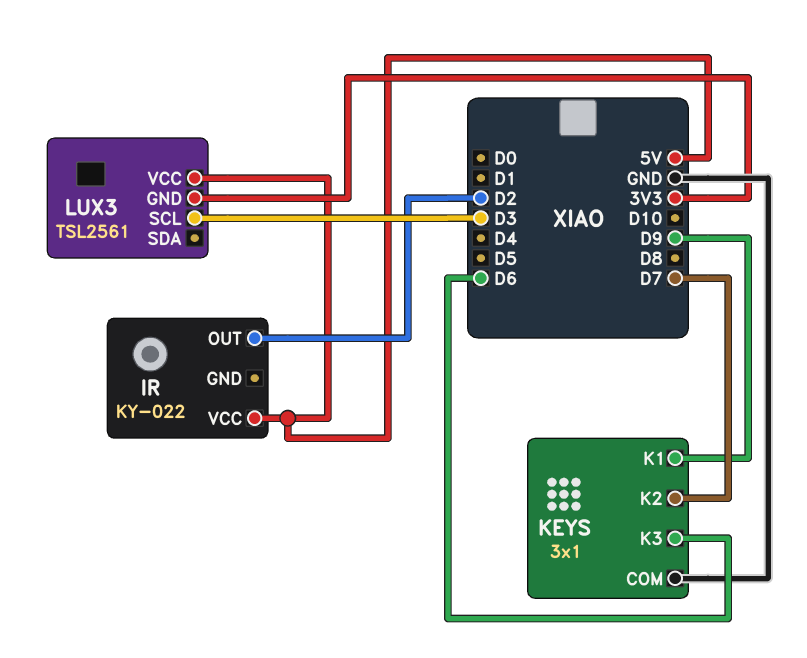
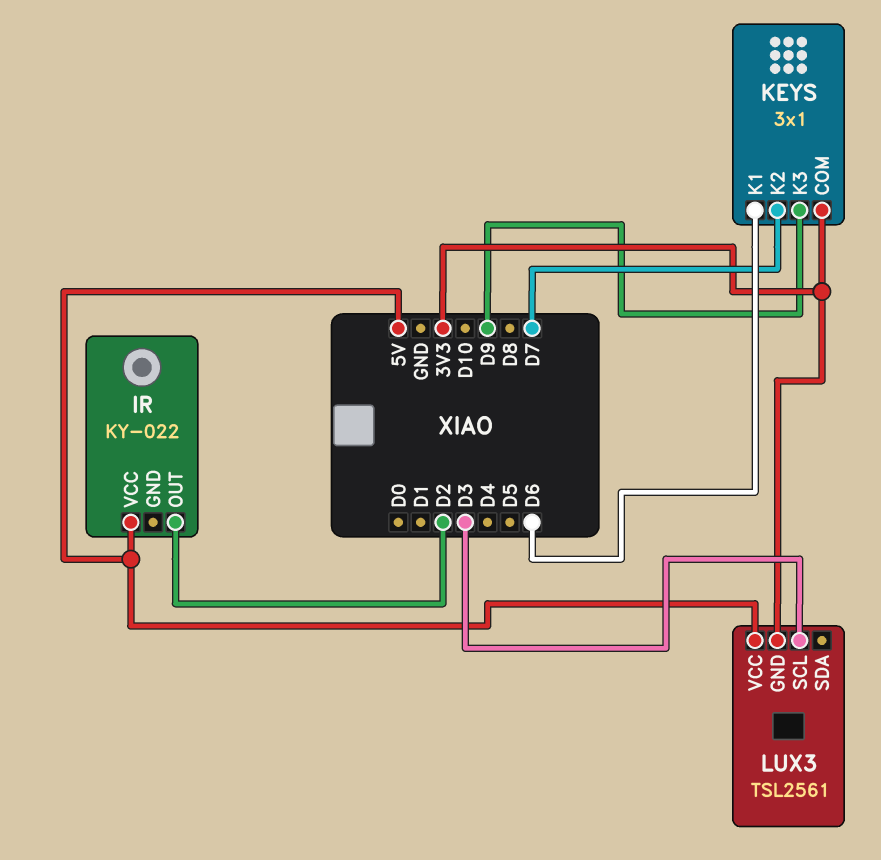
KEYS pin COM: GND -> 3V3
KEYS pin K1: D9 -> D6
KEYS pin K3: D6 -> D9

